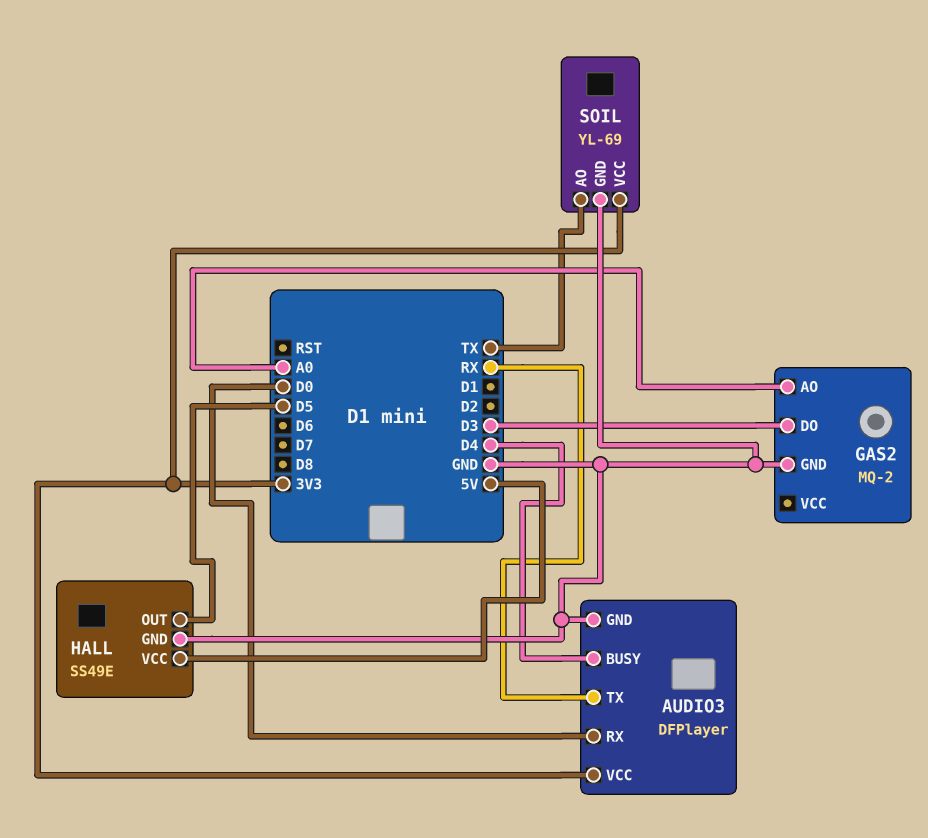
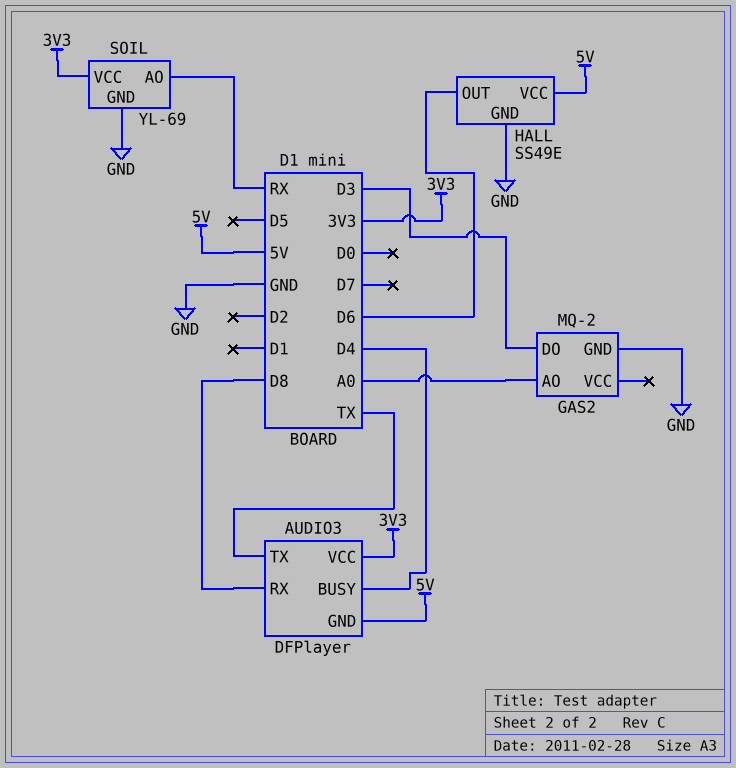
AUDIO3 pin GND: GND -> 5V
AUDIO3 pin RX: D0 -> D8
AUDIO3 pin TX: RX -> TX
HALL pin OUT: D5 -> D6
SOIL pin AO: TX -> RX

